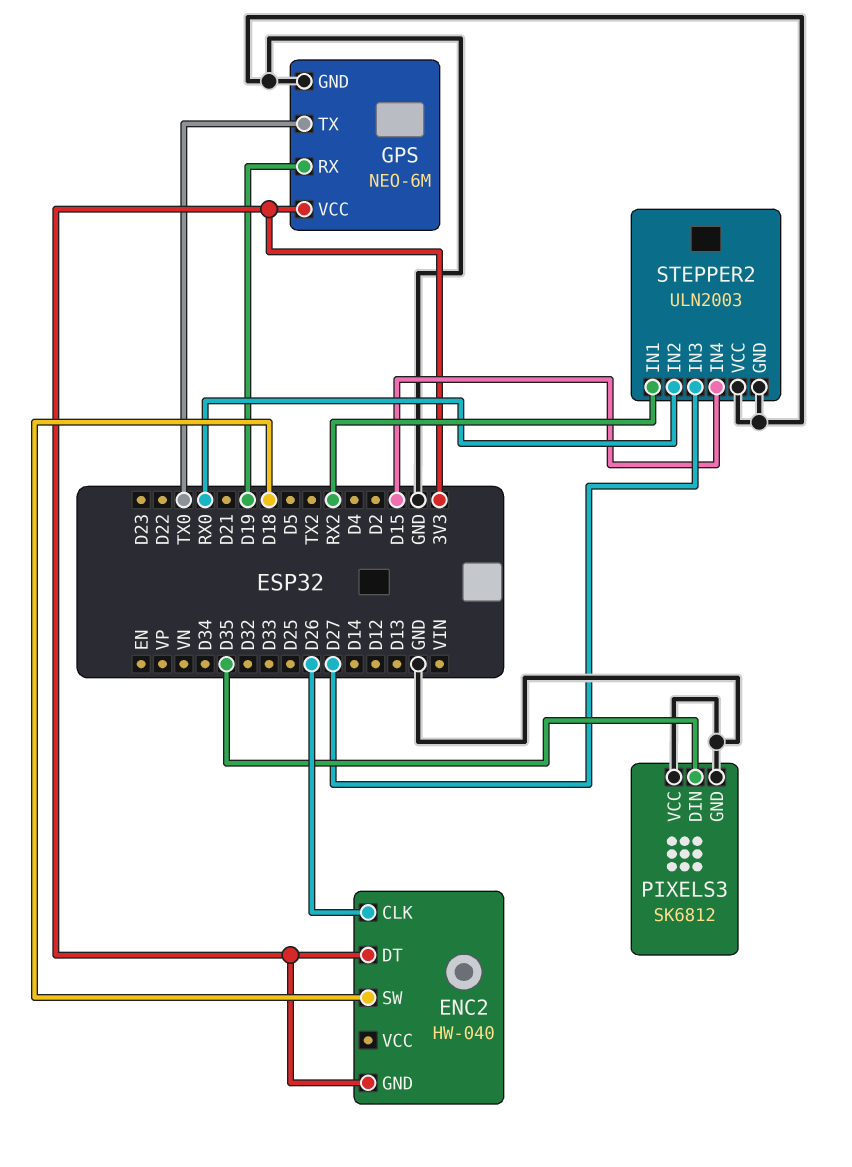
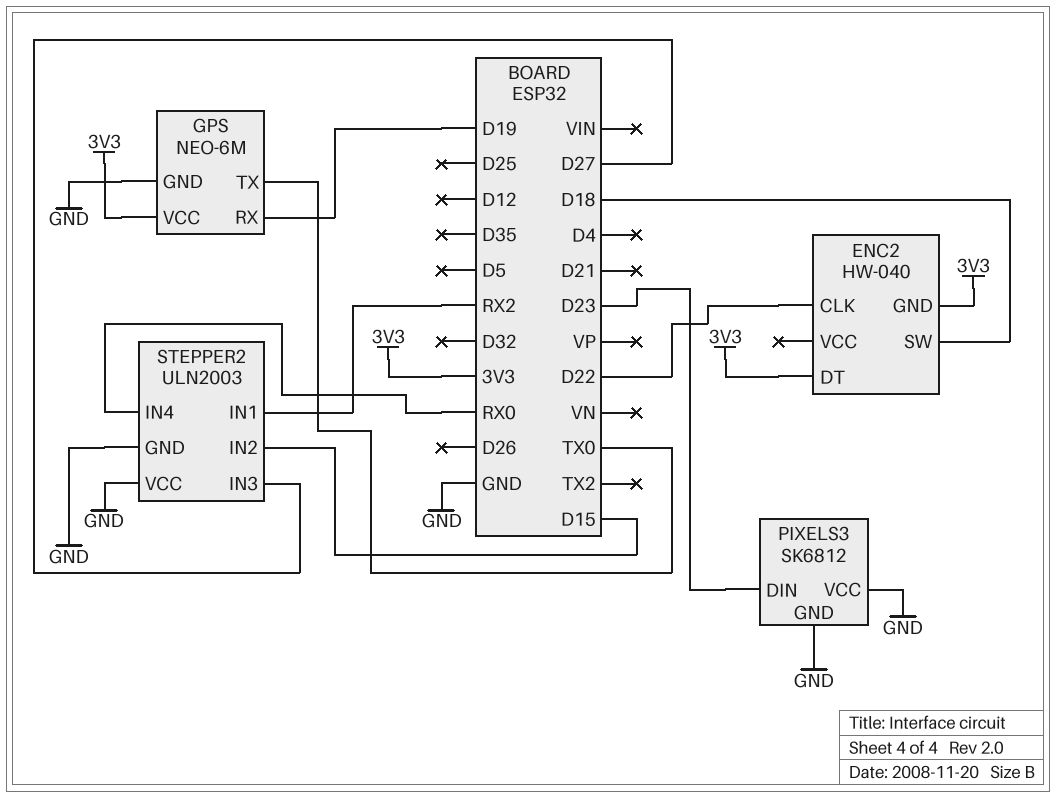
ENC2 pin CLK: D26 -> D22
PIXELS3 pin DIN: D35 -> D23
STEPPER2 pin IN2: RX0 -> D15
STEPPER2 pin IN4: D15 -> RX0

